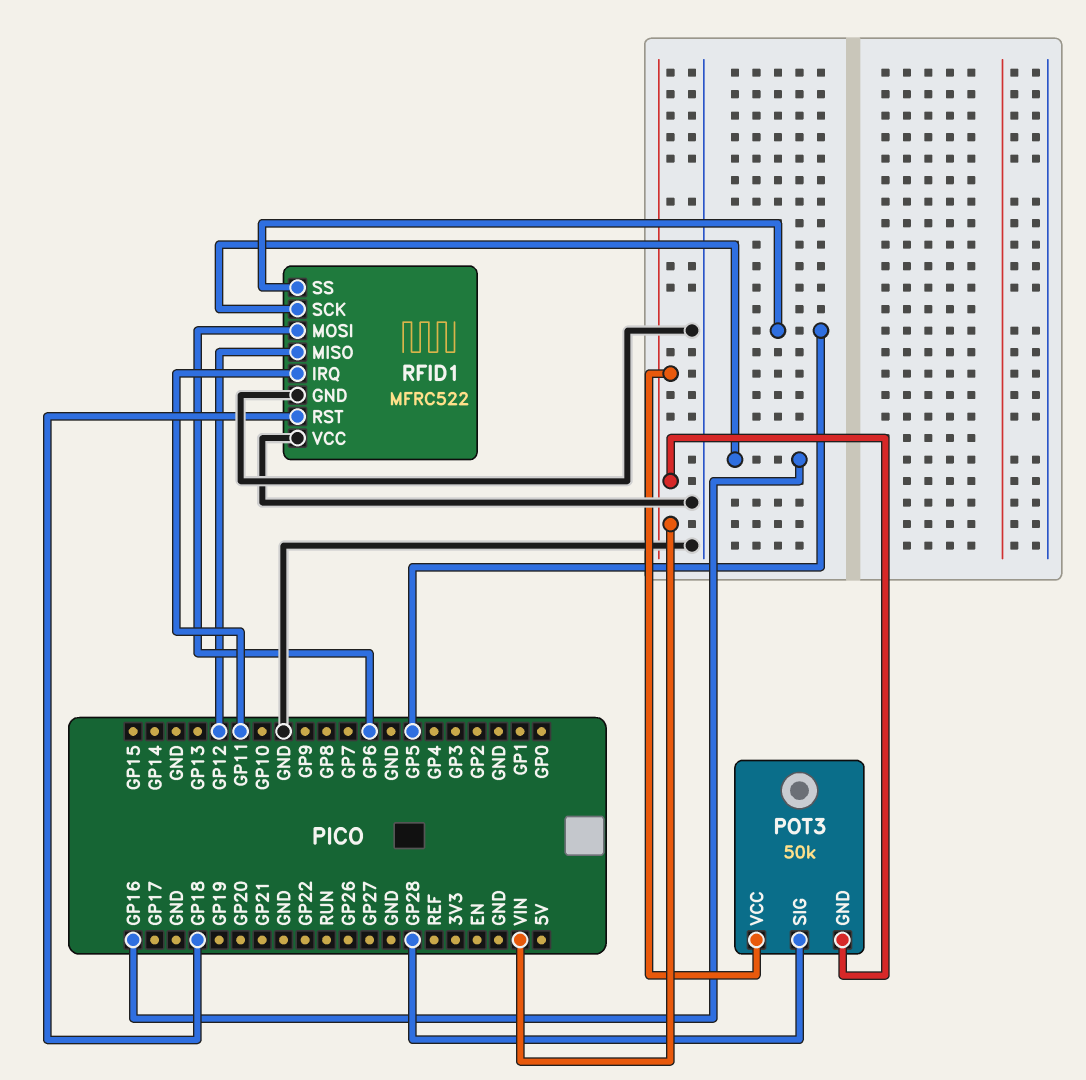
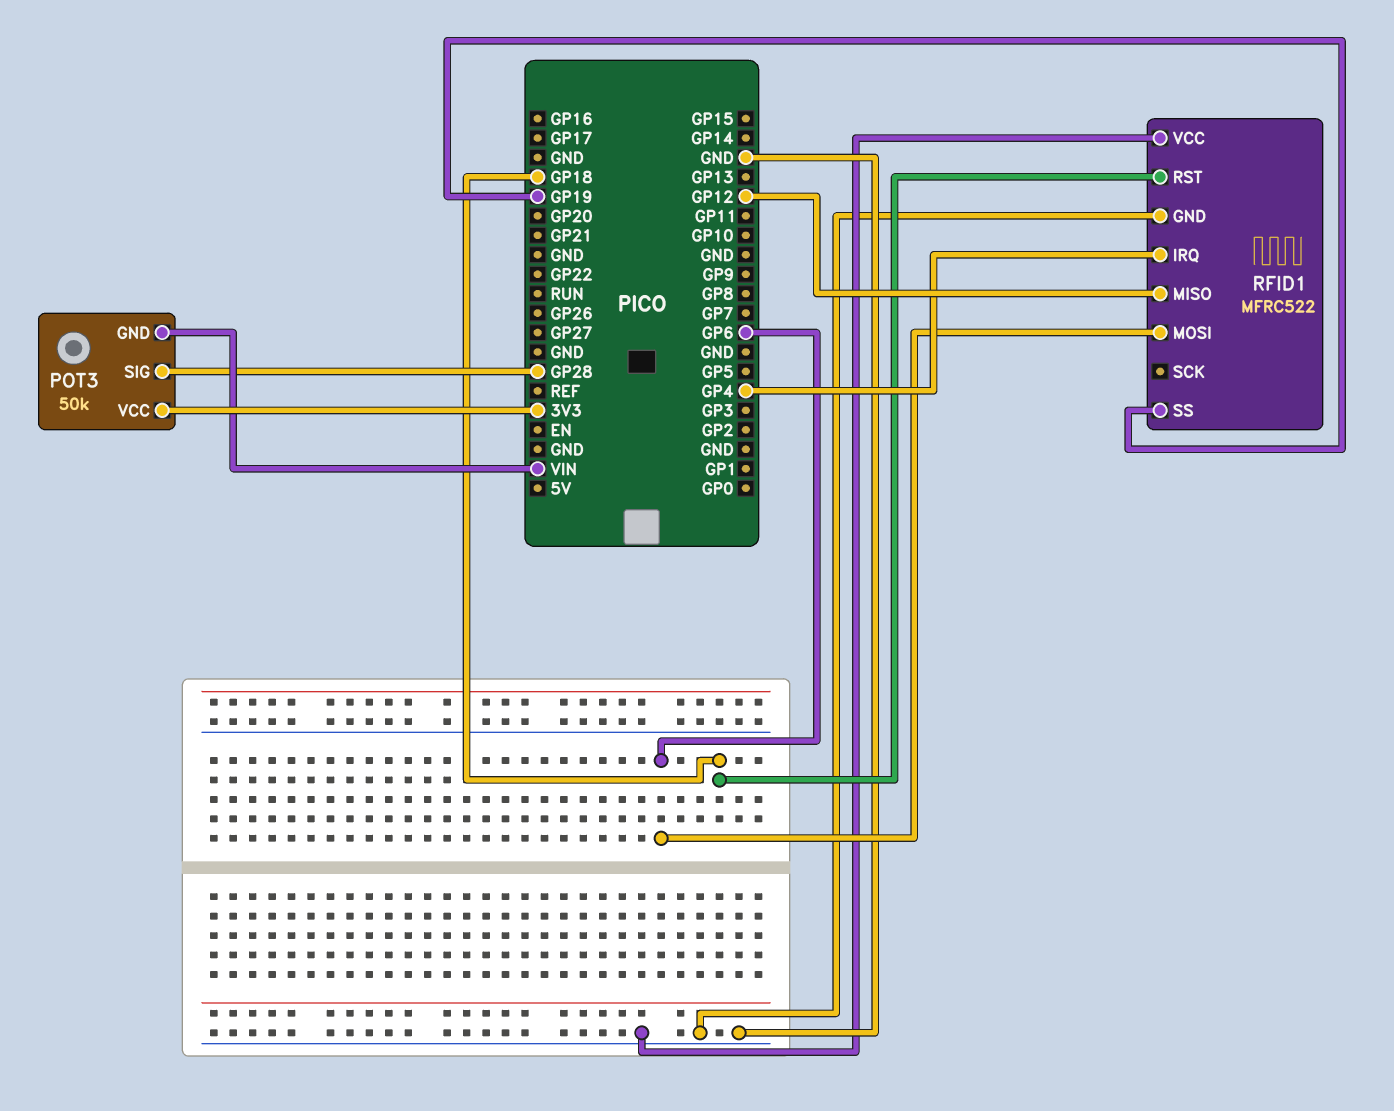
POT3 pin VCC: VIN -> 3V3
RFID1 pin IRQ: GP11 -> GP4
RFID1 pin SCK: GP16 -> none
RFID1 pin SS: GP5 -> GP19

